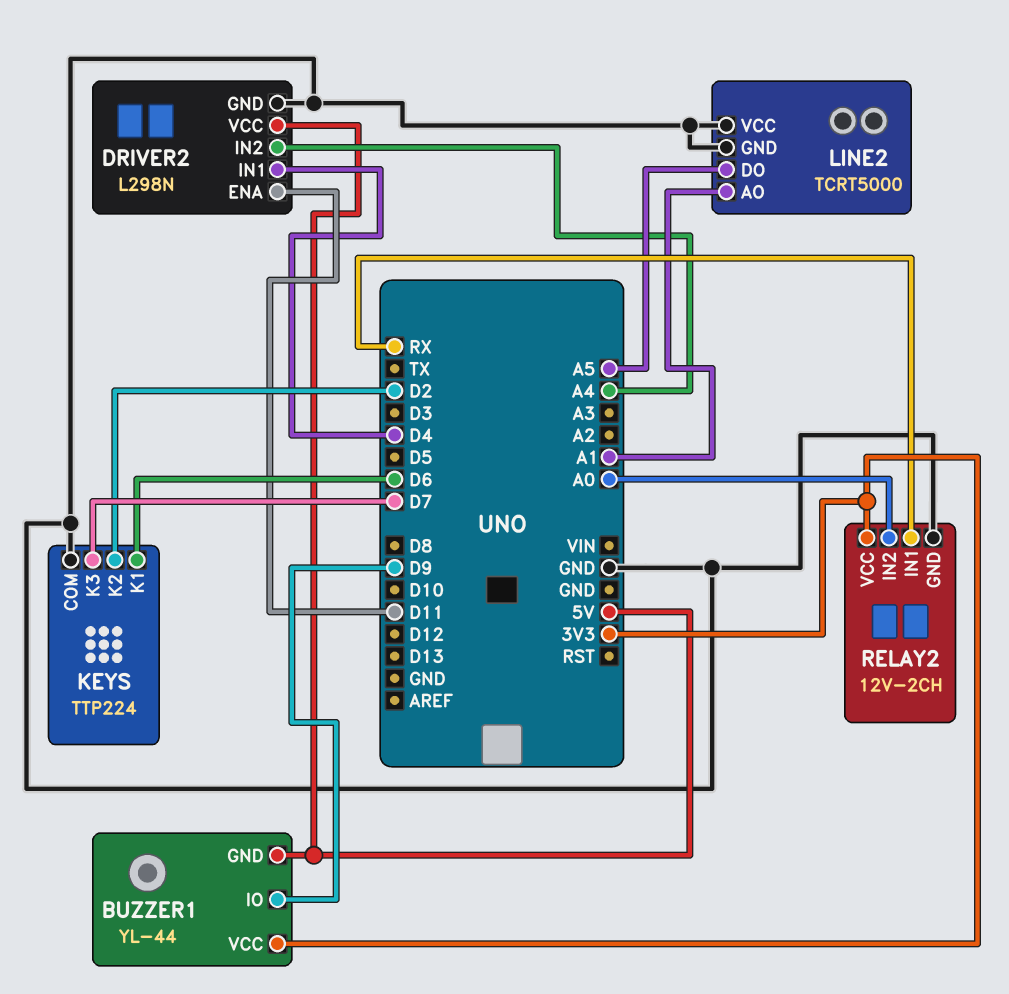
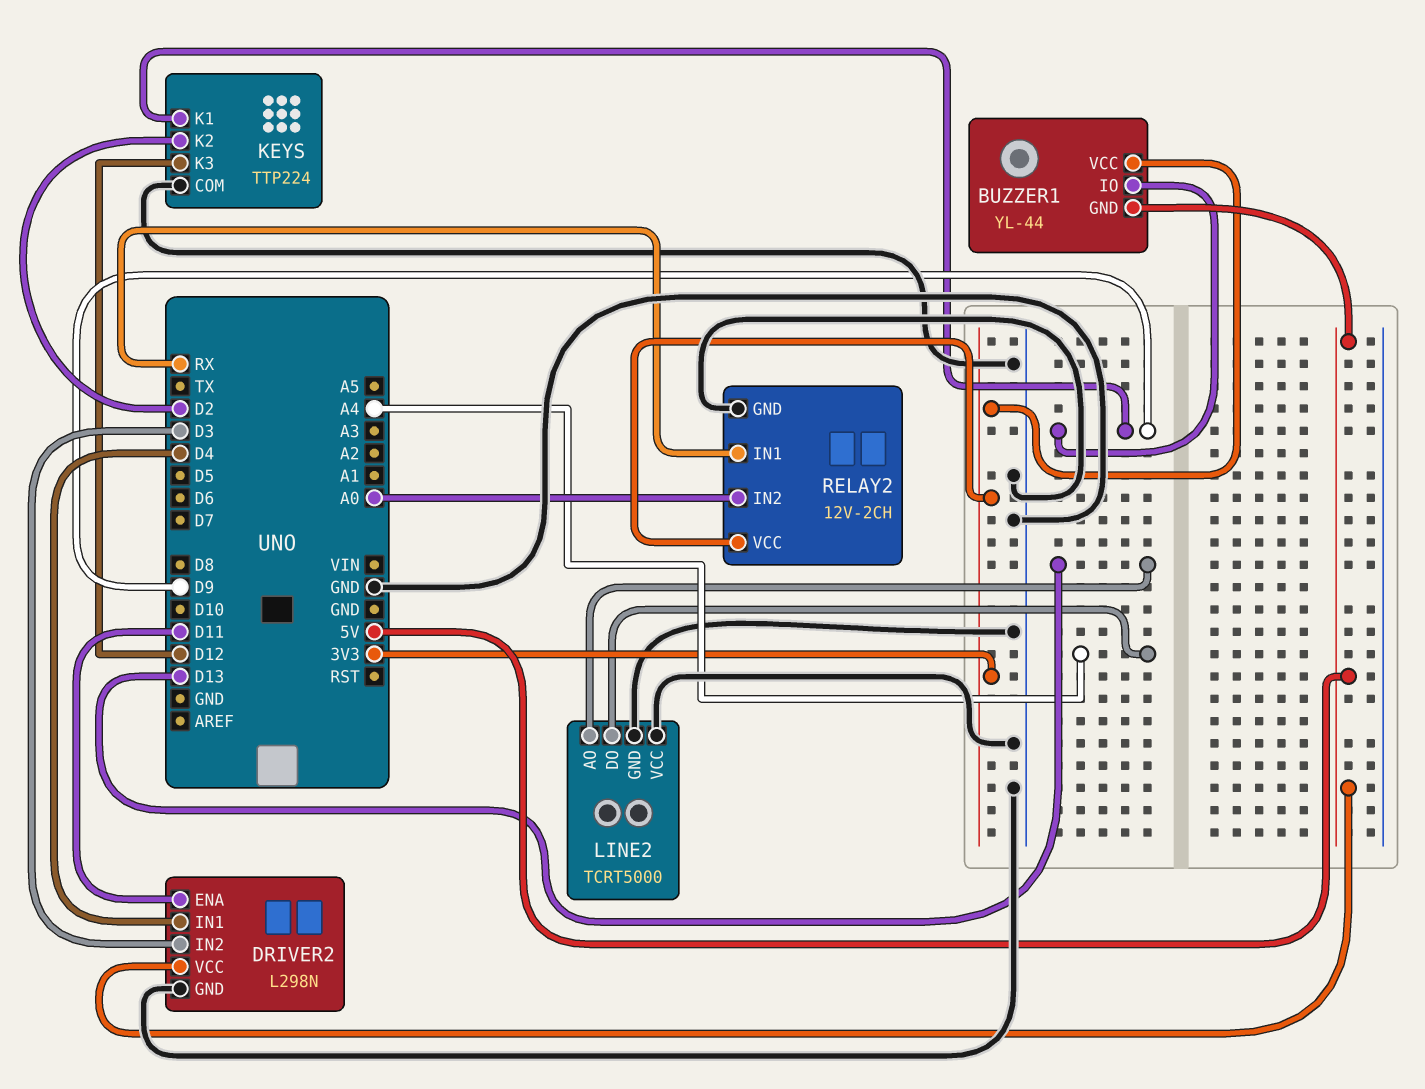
DRIVER2 pin IN2: A4 -> D3
KEYS pin K1: D6 -> D9
KEYS pin K3: D7 -> D12
LINE2 pin AO: A1 -> D13
LINE2 pin DO: A5 -> A4

